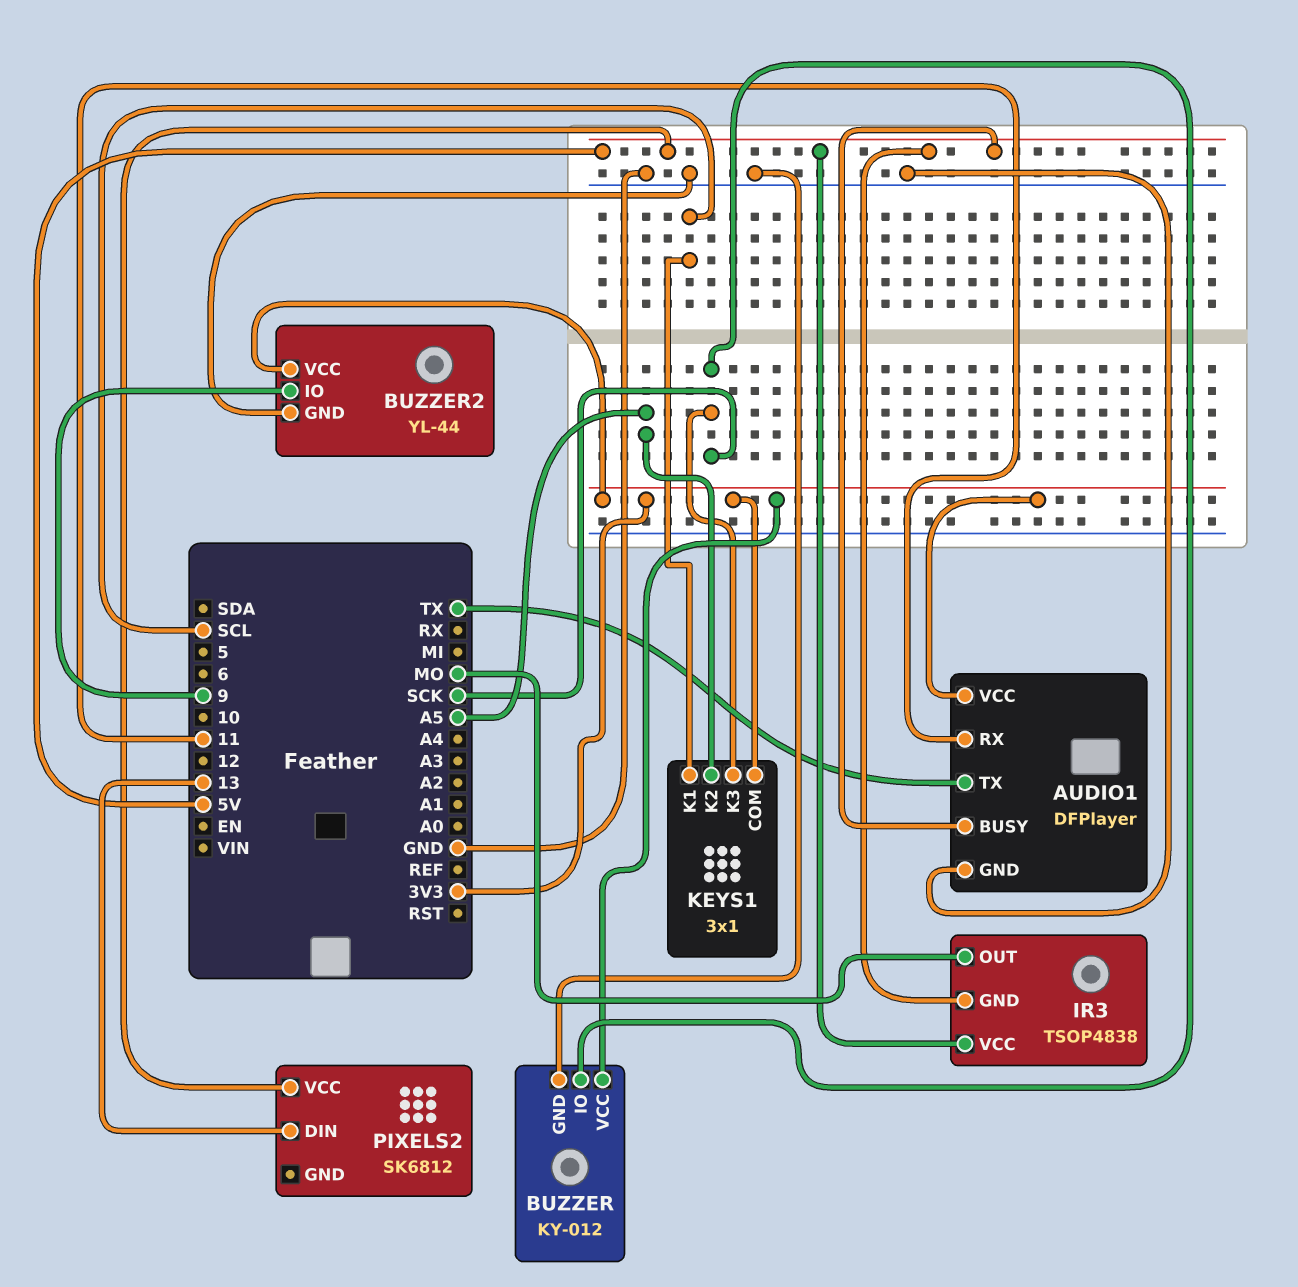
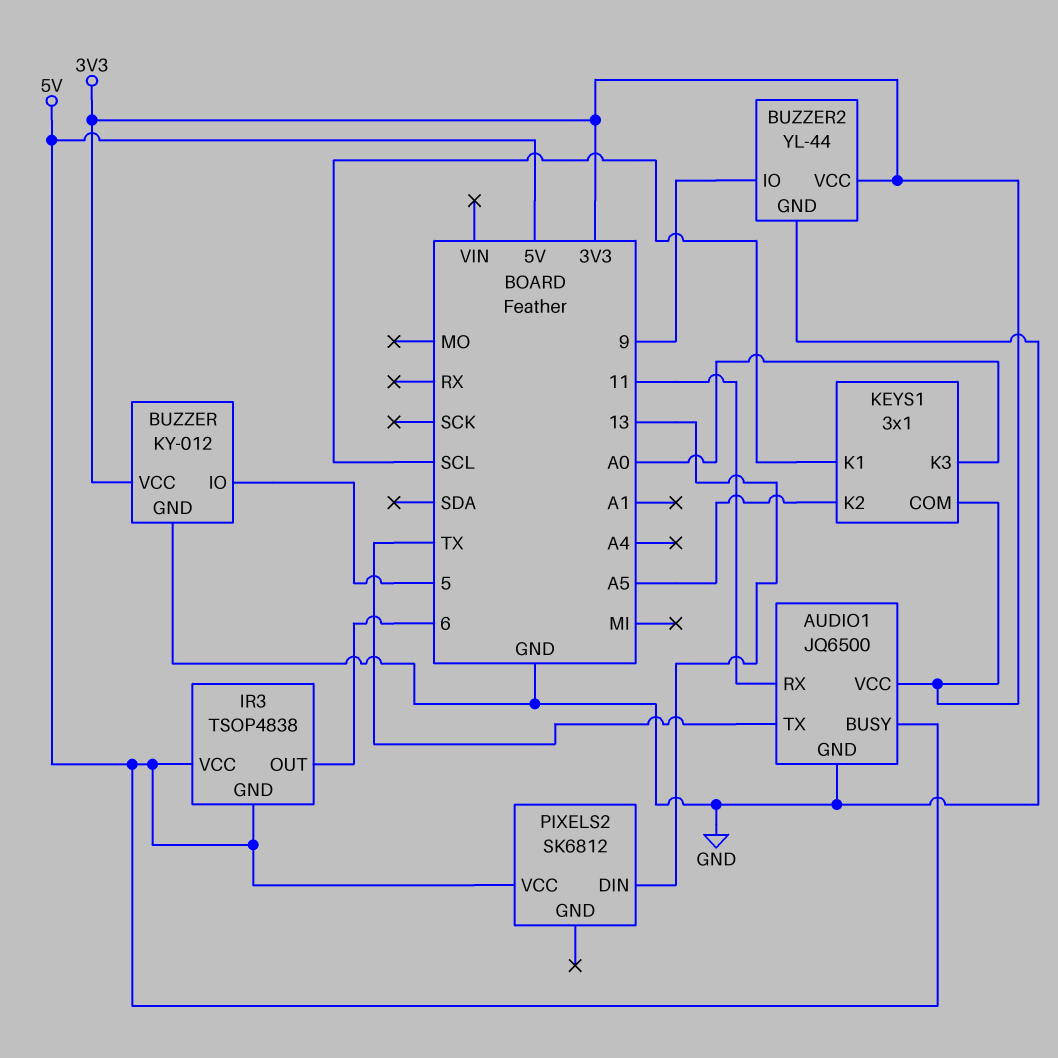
AUDIO1: DFPlayer -> JQ6500
BUZZER pin IO: SCK -> 5
IR3 pin OUT: MO -> 6
KEYS1 pin K3: SCK -> A0

